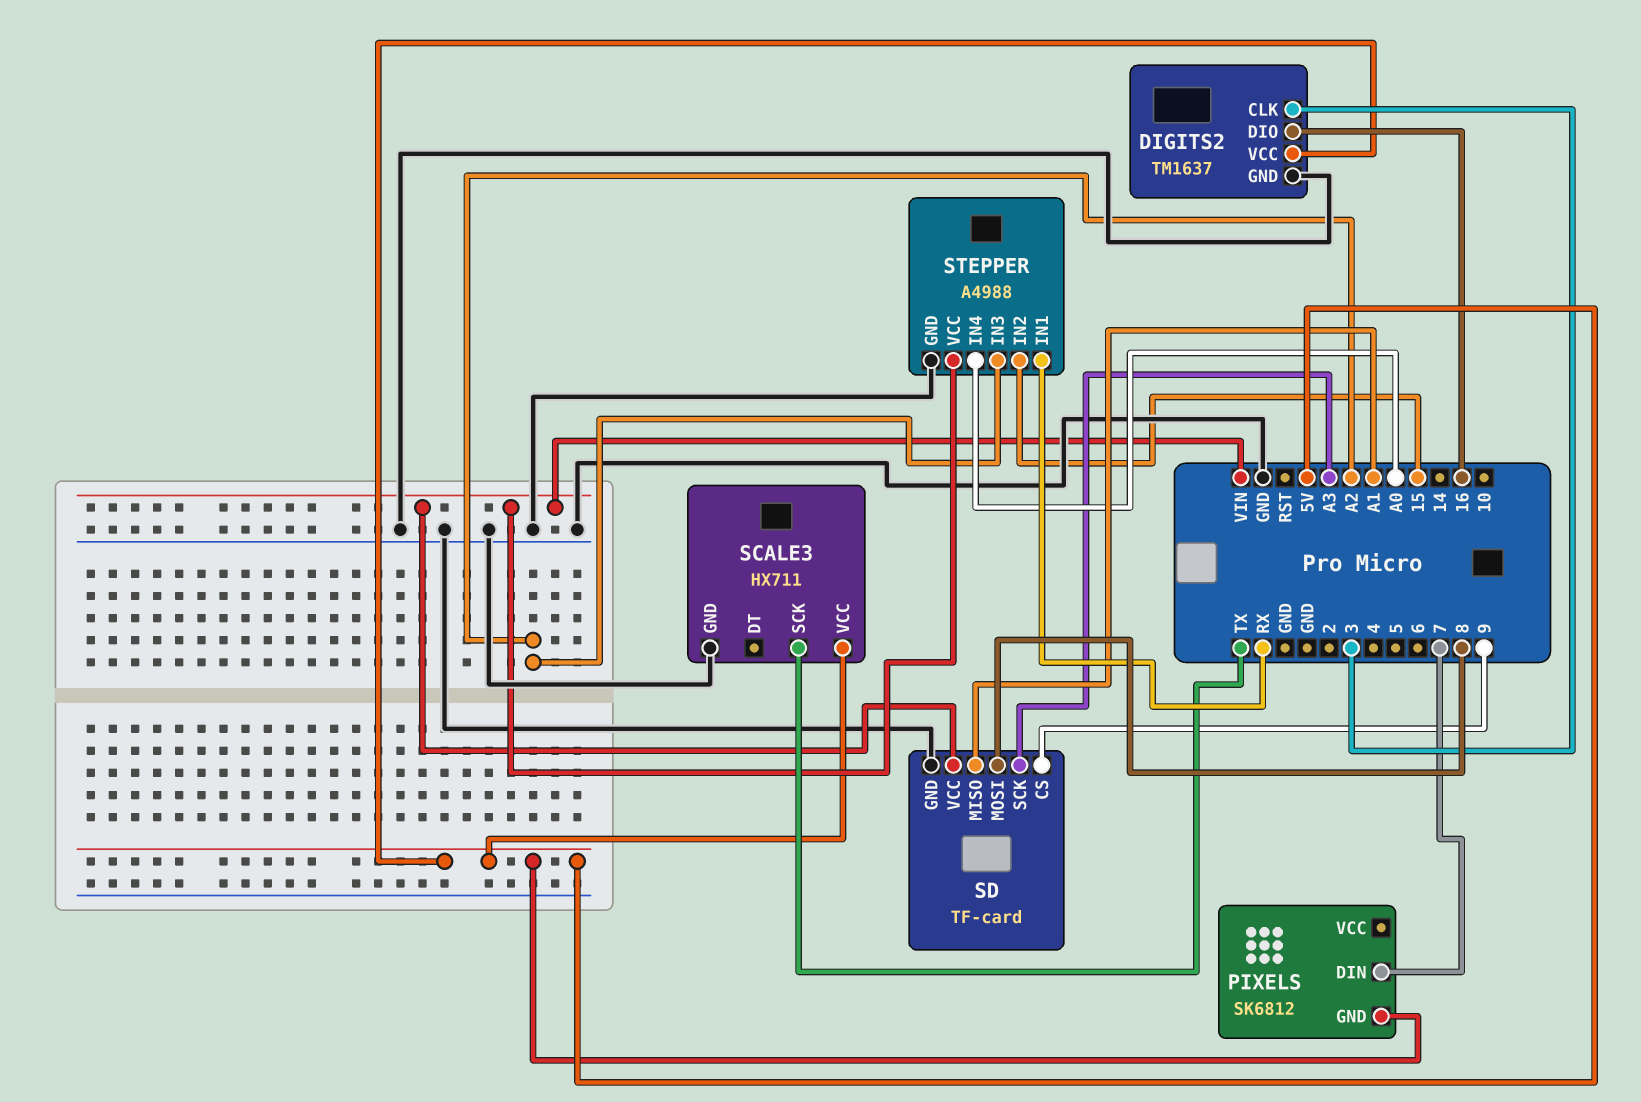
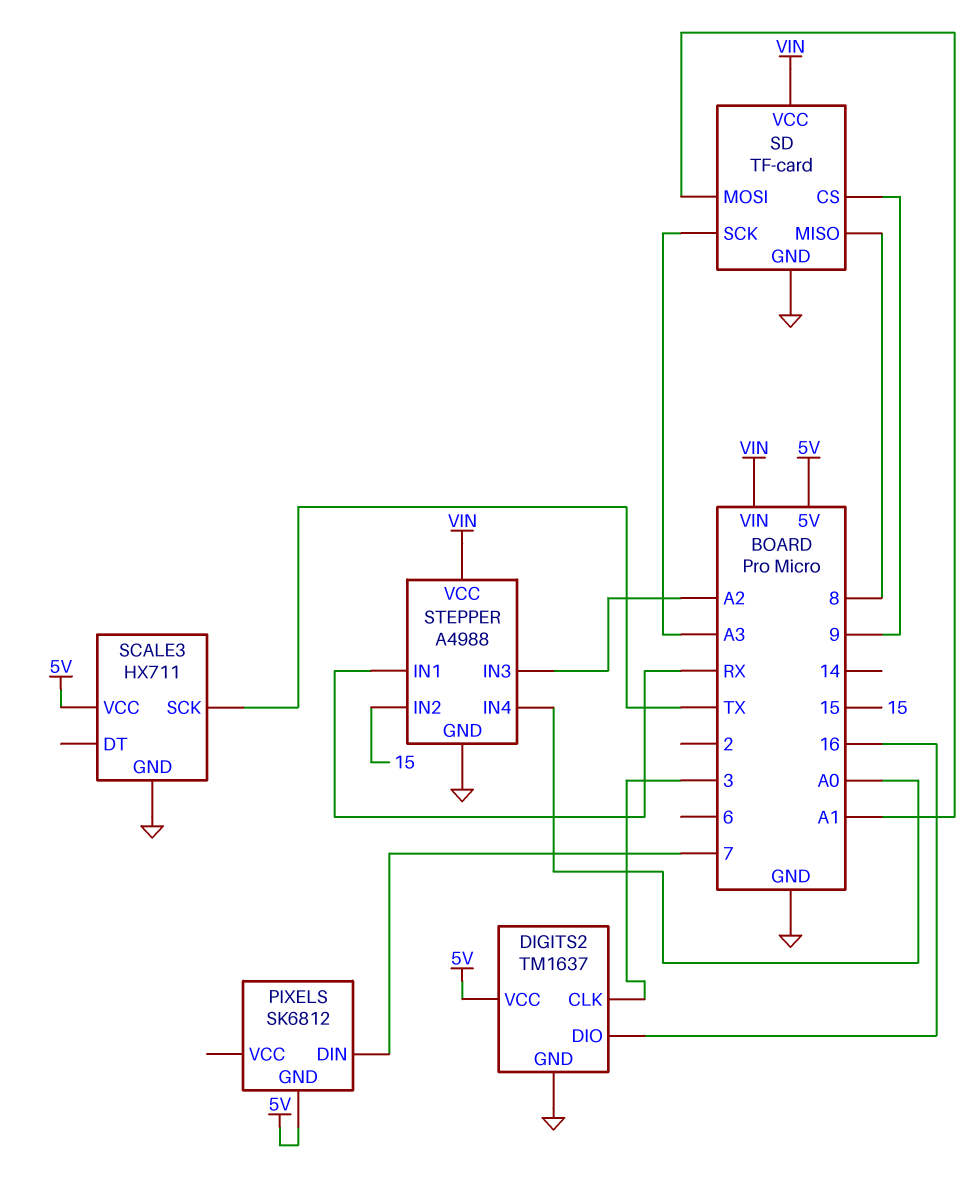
SD pin MISO: A1 -> 8
SD pin MOSI: 8 -> A1

